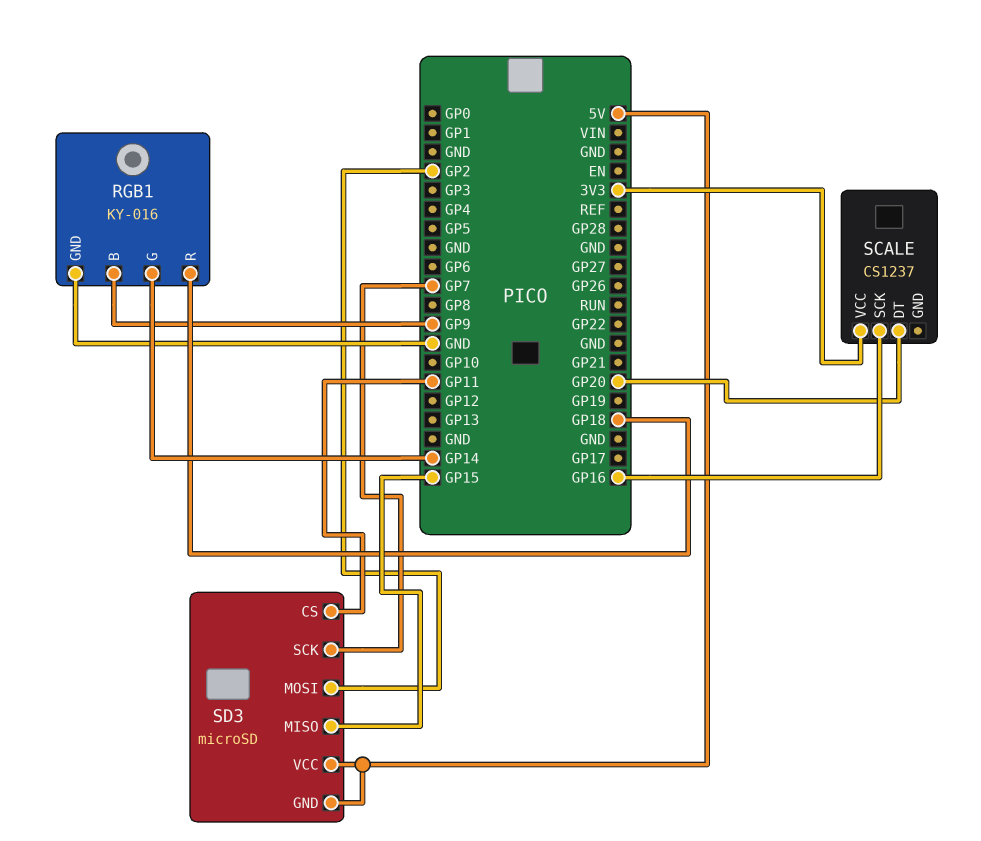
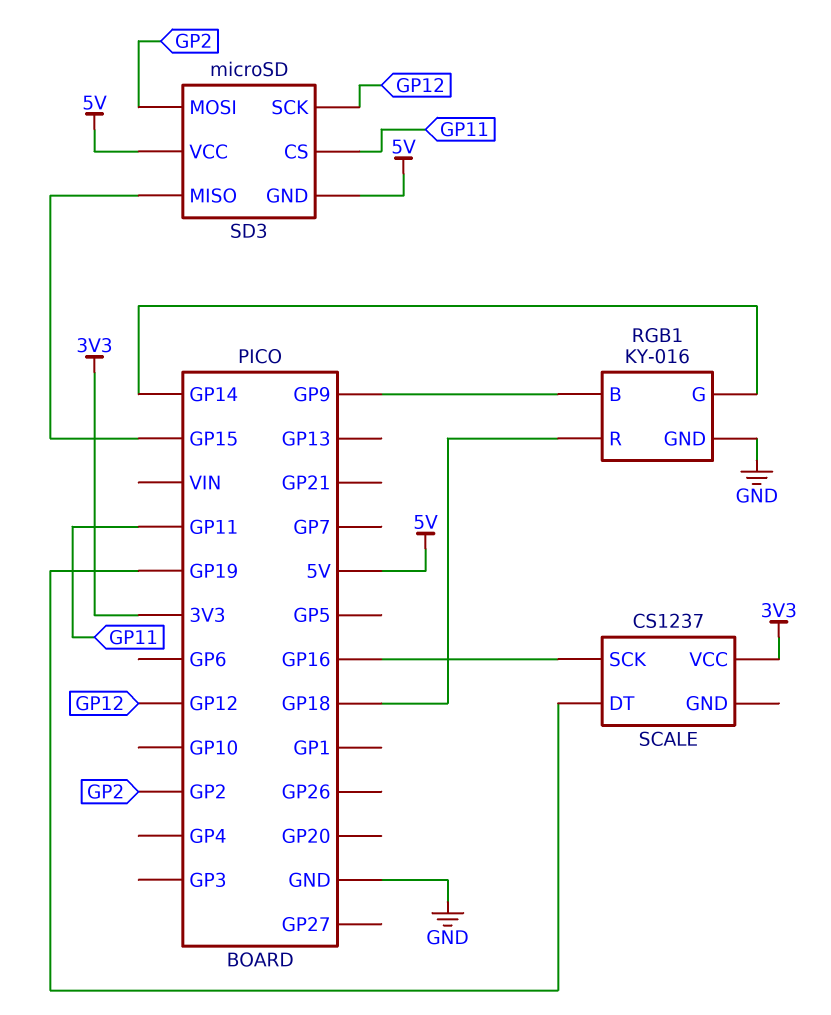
SCALE pin DT: GP20 -> GP19
SD3 pin SCK: GP7 -> GP12

